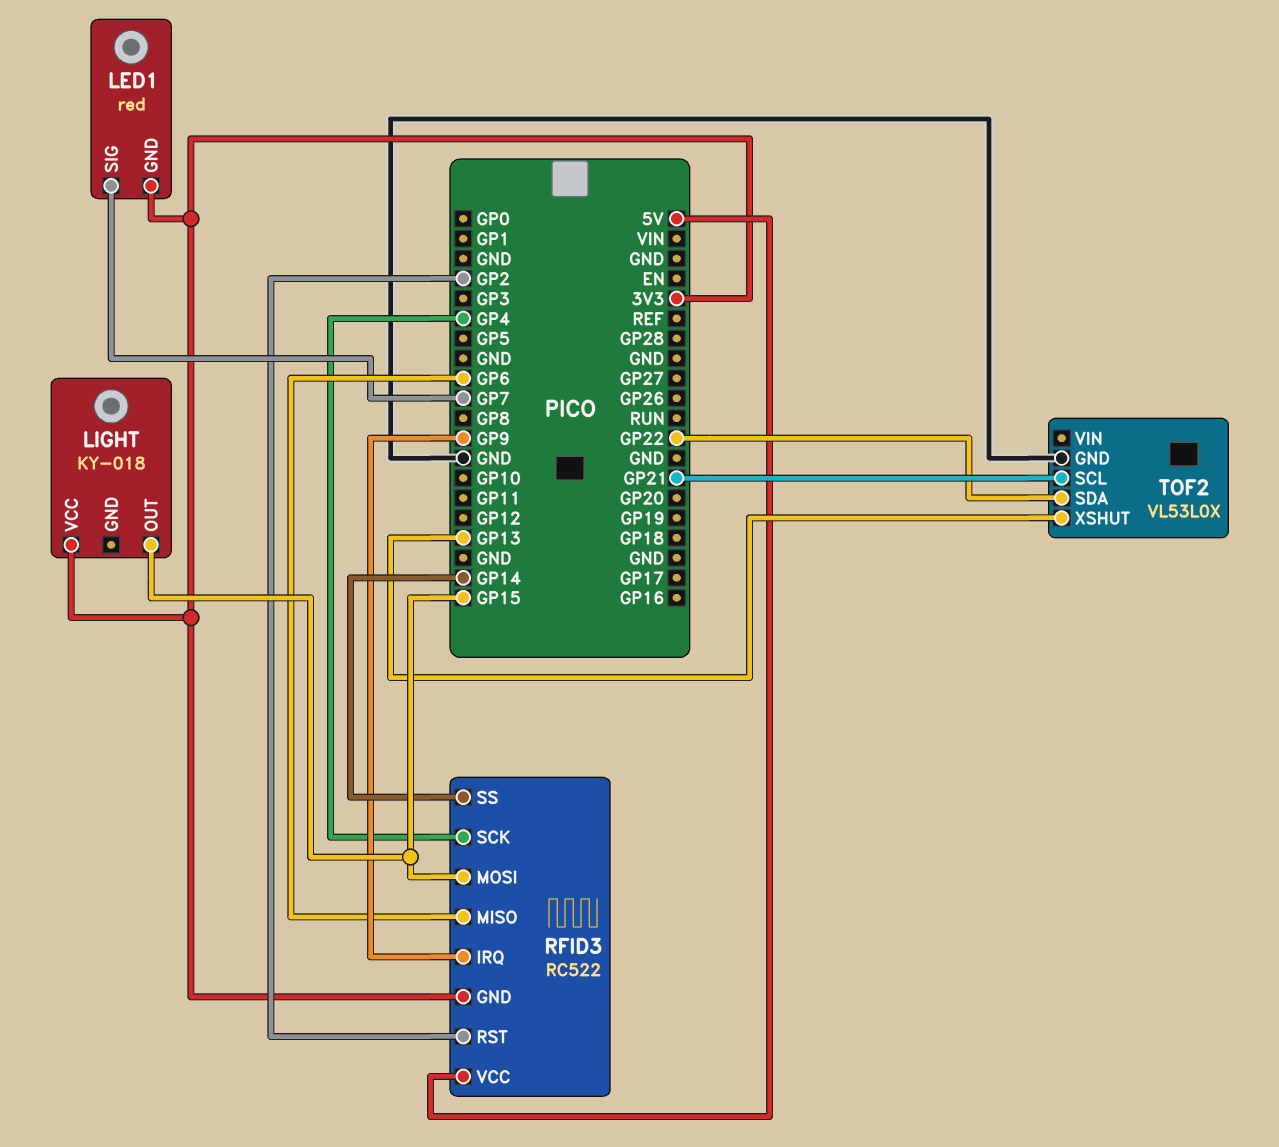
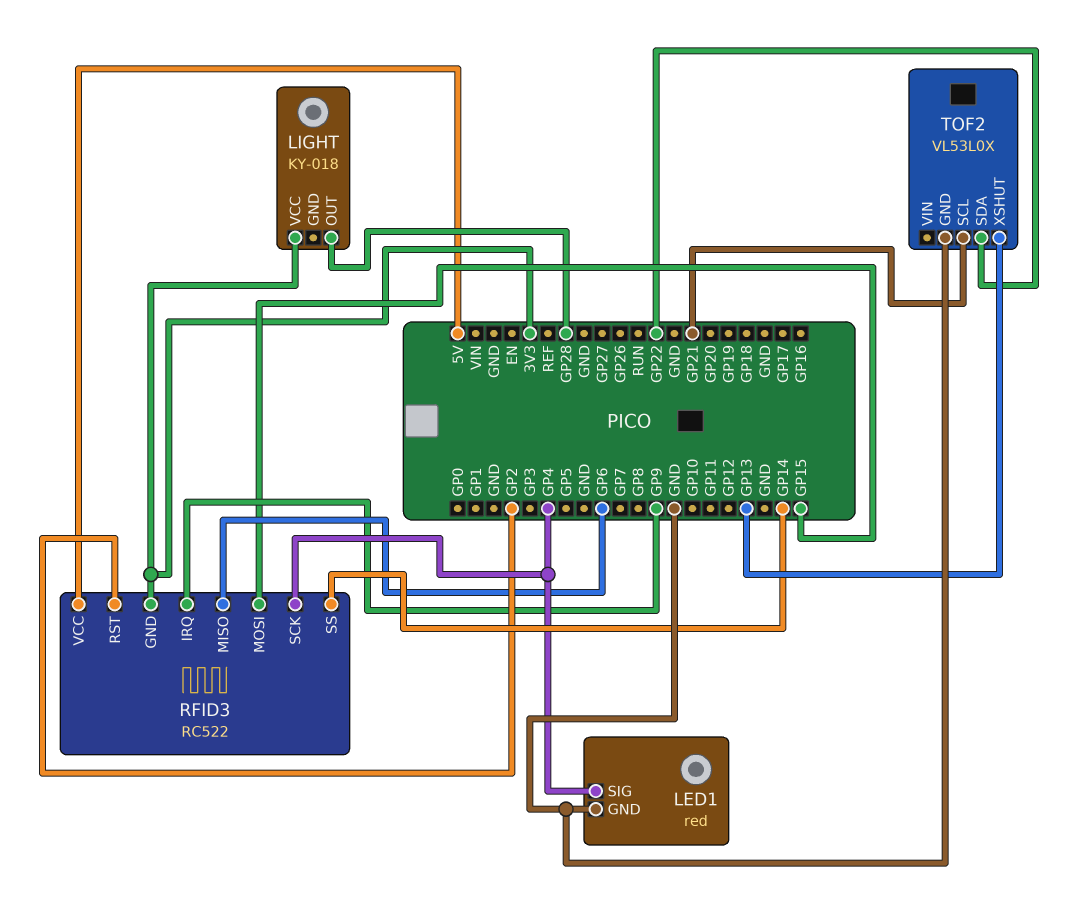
LED1 pin GND: 3V3 -> GND
LED1 pin SIG: GP7 -> GP4
LIGHT pin OUT: GP15 -> GP28

